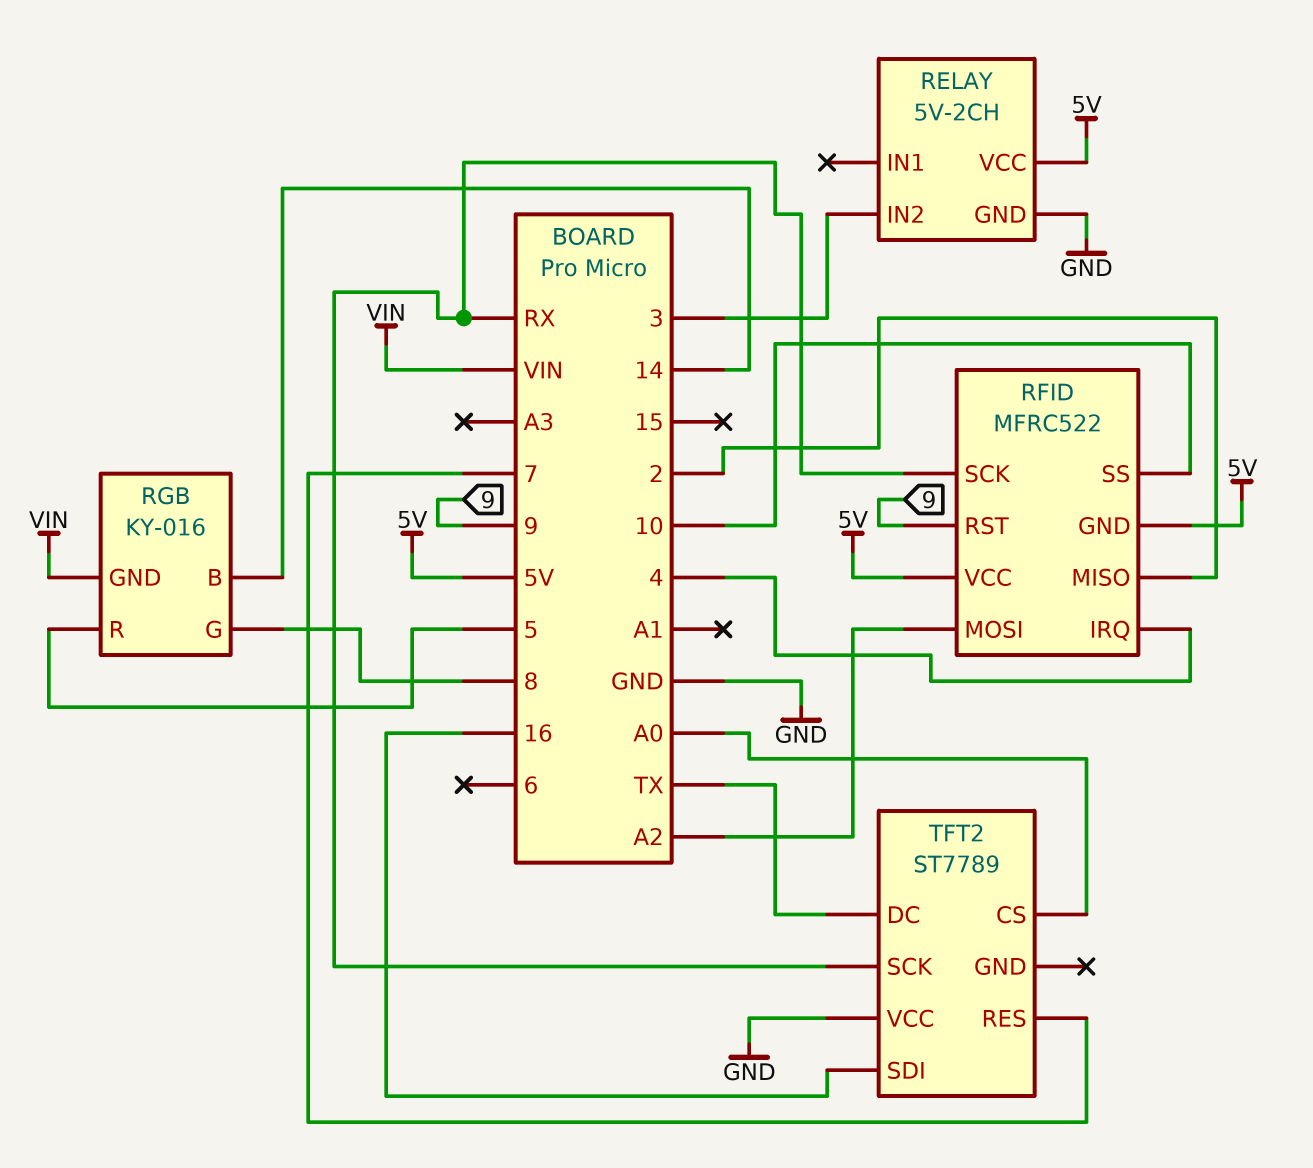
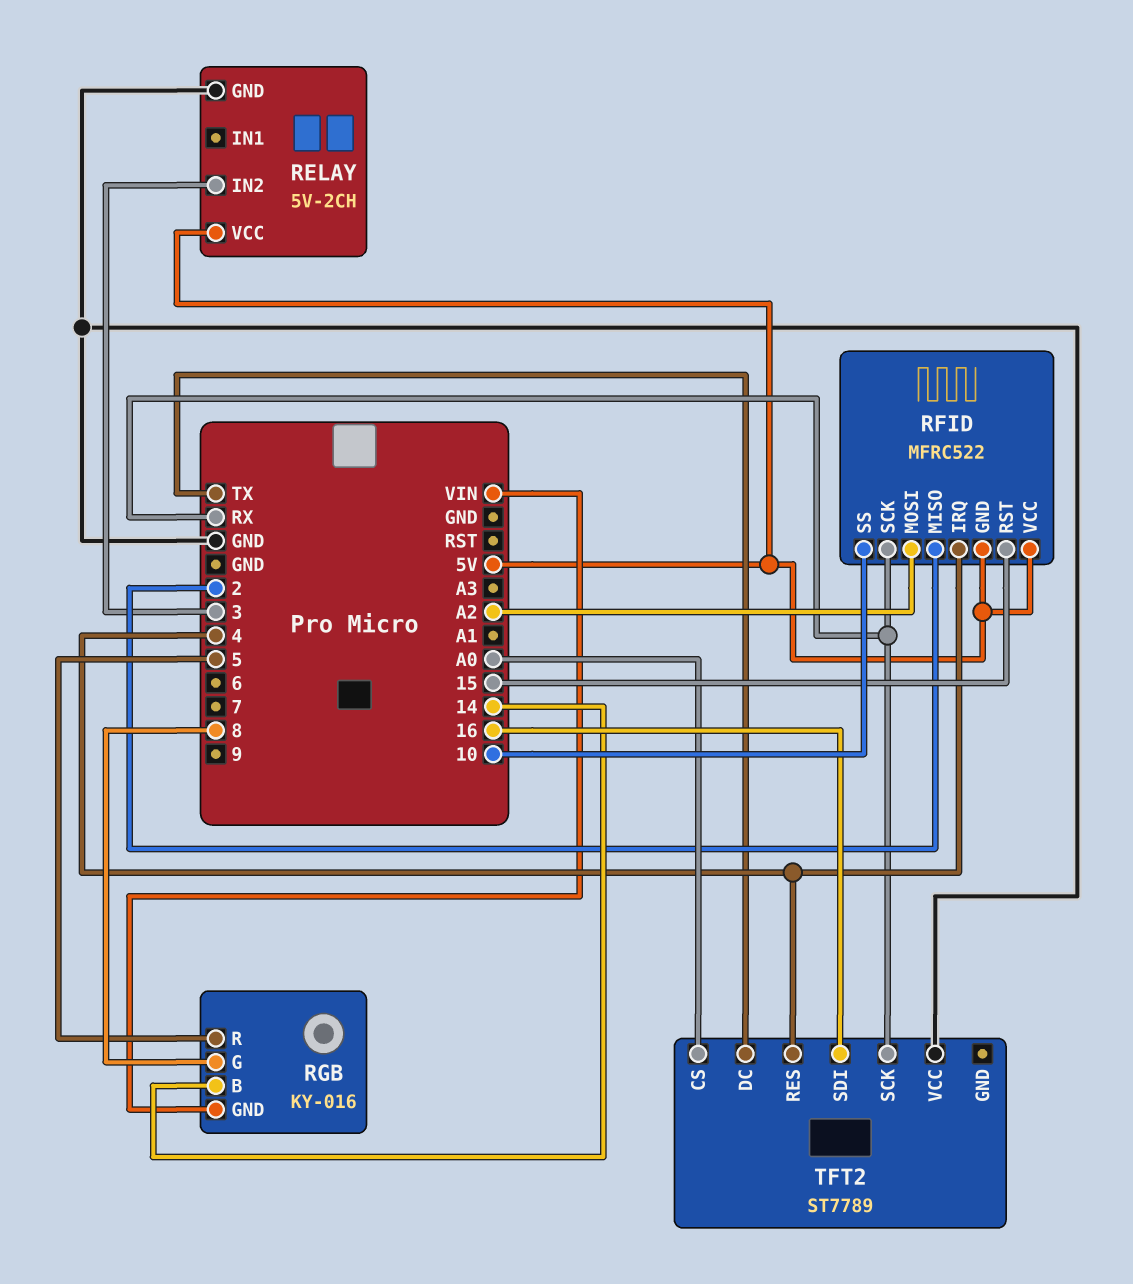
RFID pin RST: 9 -> 15
TFT2 pin RES: 7 -> 4

